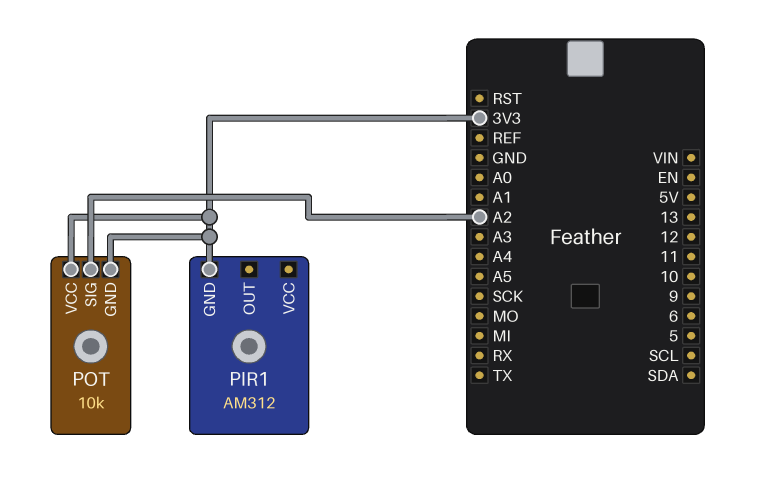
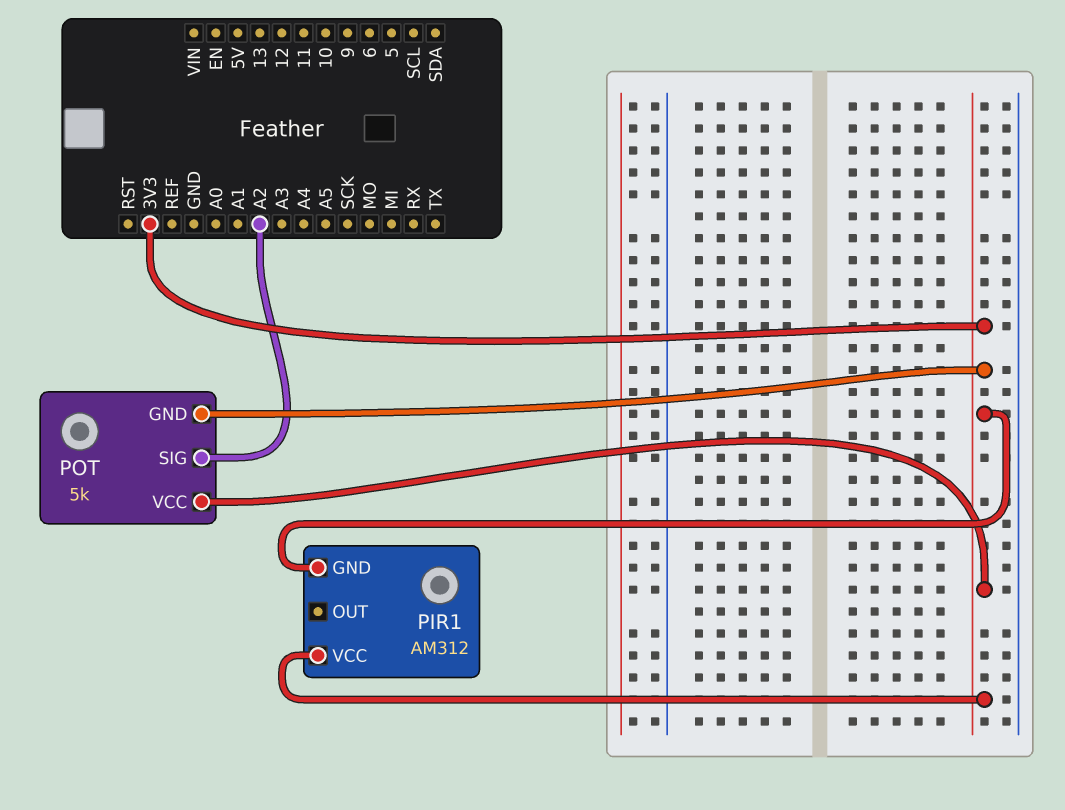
PIR1 pin VCC: none -> 3V3
POT: 10k -> 5k

